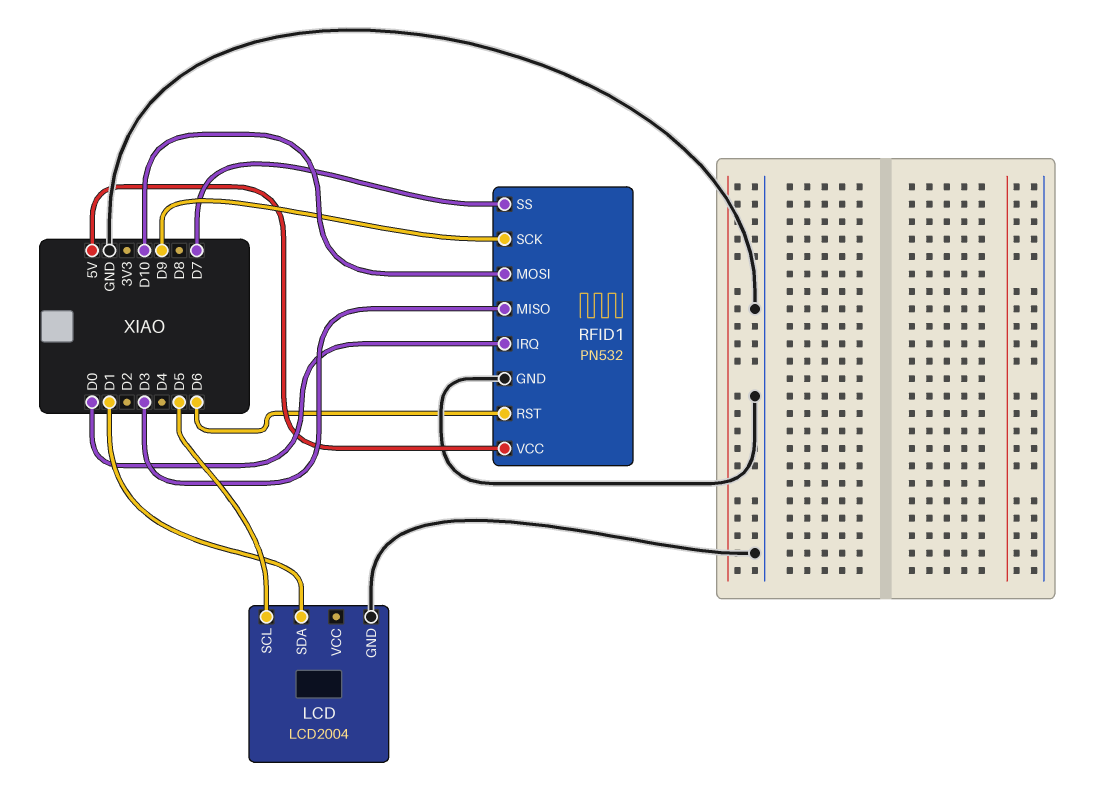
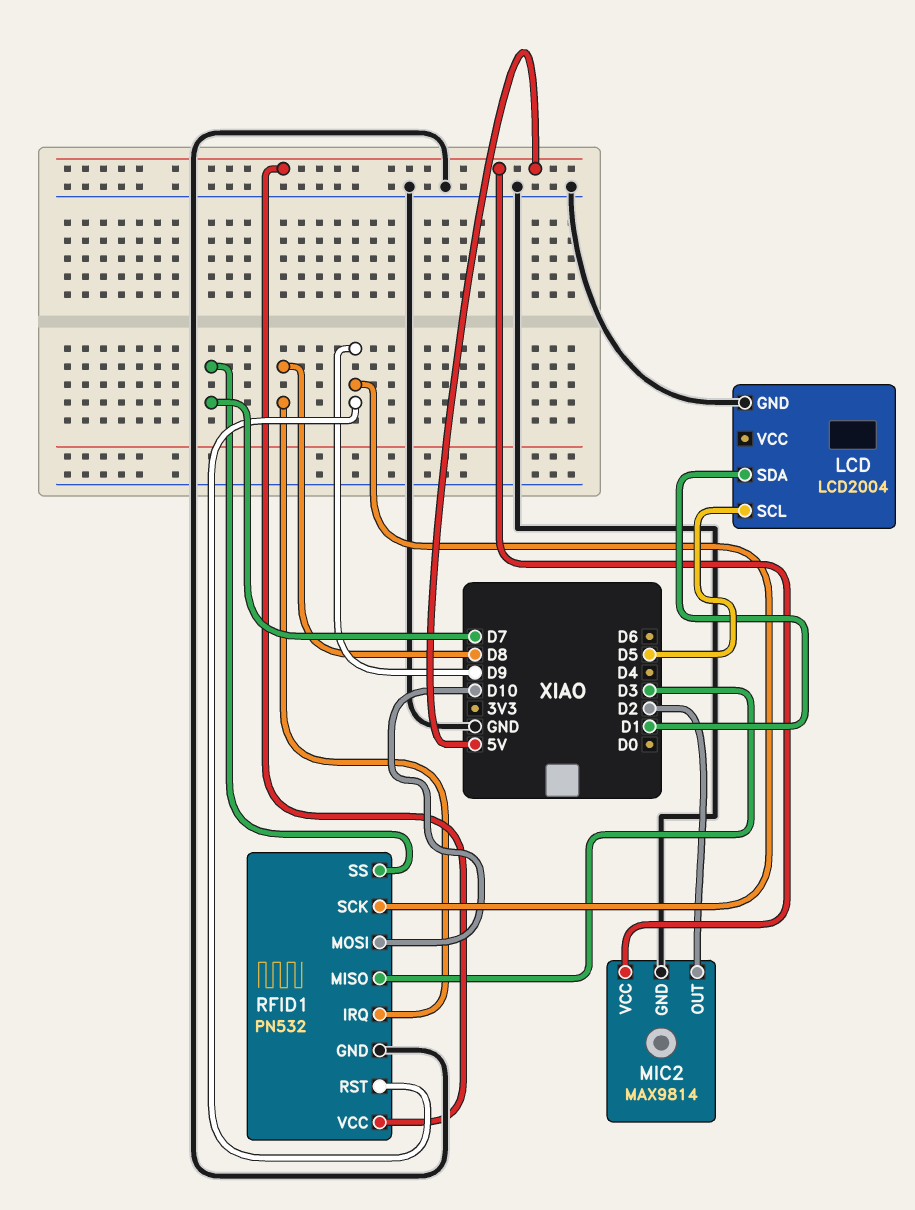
MIC2: none -> MAX9814
MIC2 pin GND: none -> GND
MIC2 pin OUT: none -> D2
MIC2 pin VCC: none -> 5V
RFID1 pin IRQ: D0 -> D8
RFID1 pin RST: D6 -> D9

